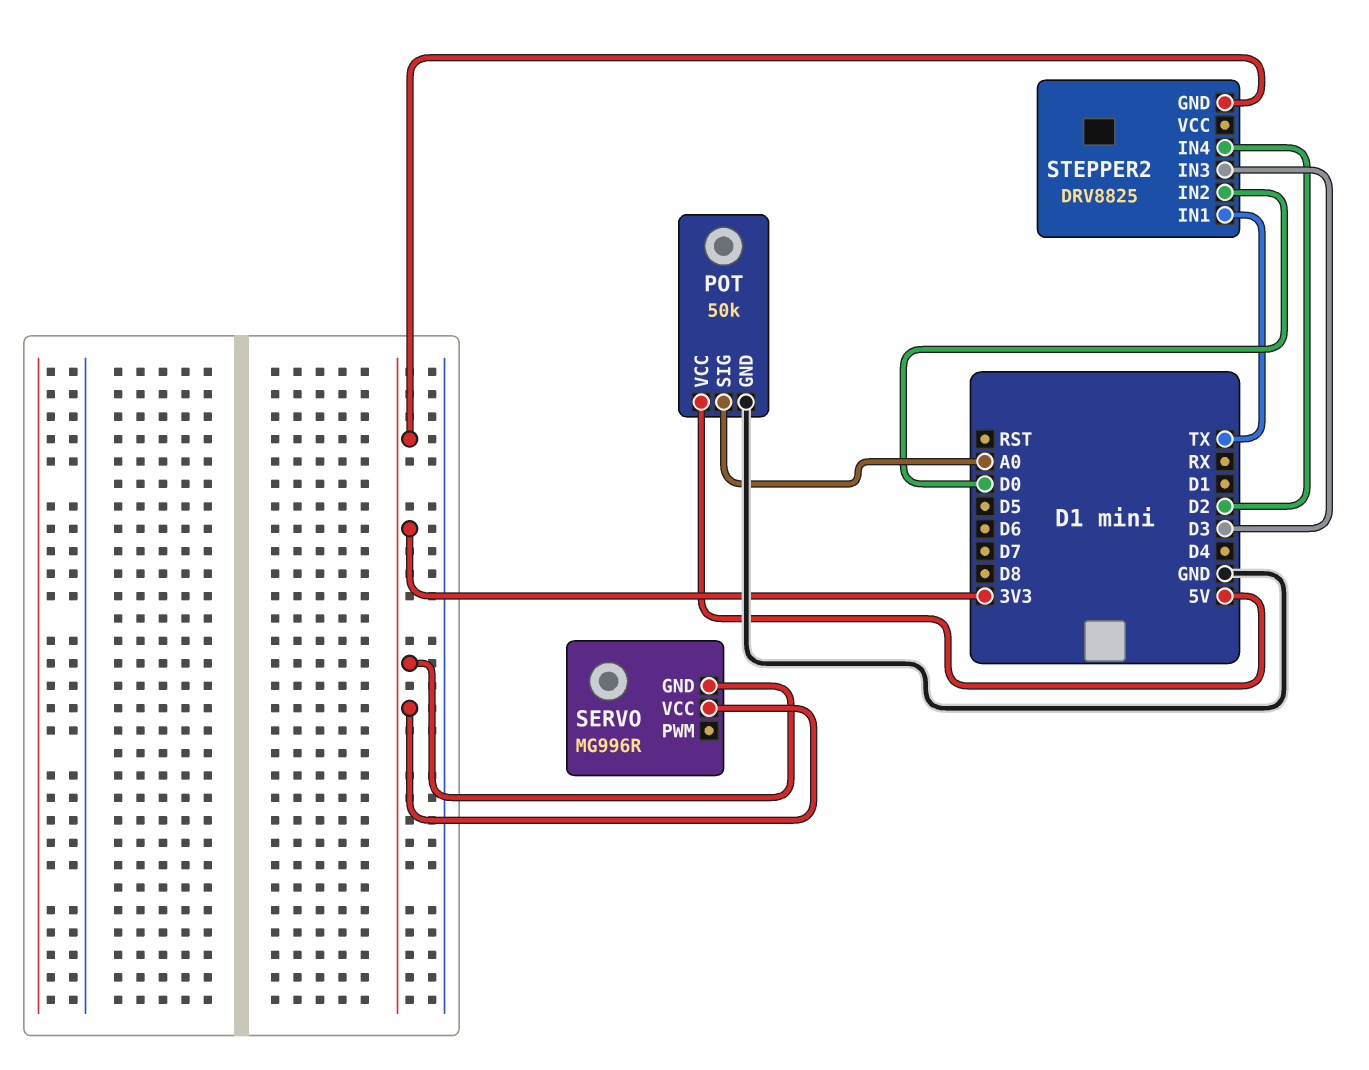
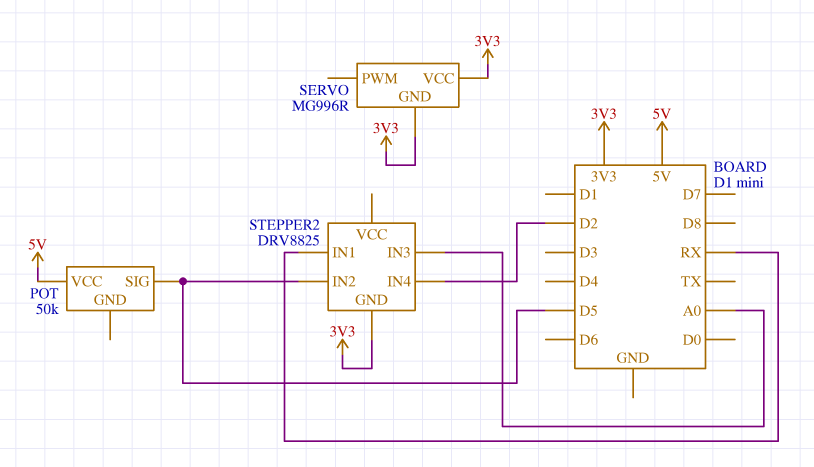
POT pin GND: GND -> none
POT pin SIG: A0 -> D5
STEPPER2 pin IN1: TX -> RX
STEPPER2 pin IN2: D0 -> D5
STEPPER2 pin IN3: D3 -> A0

